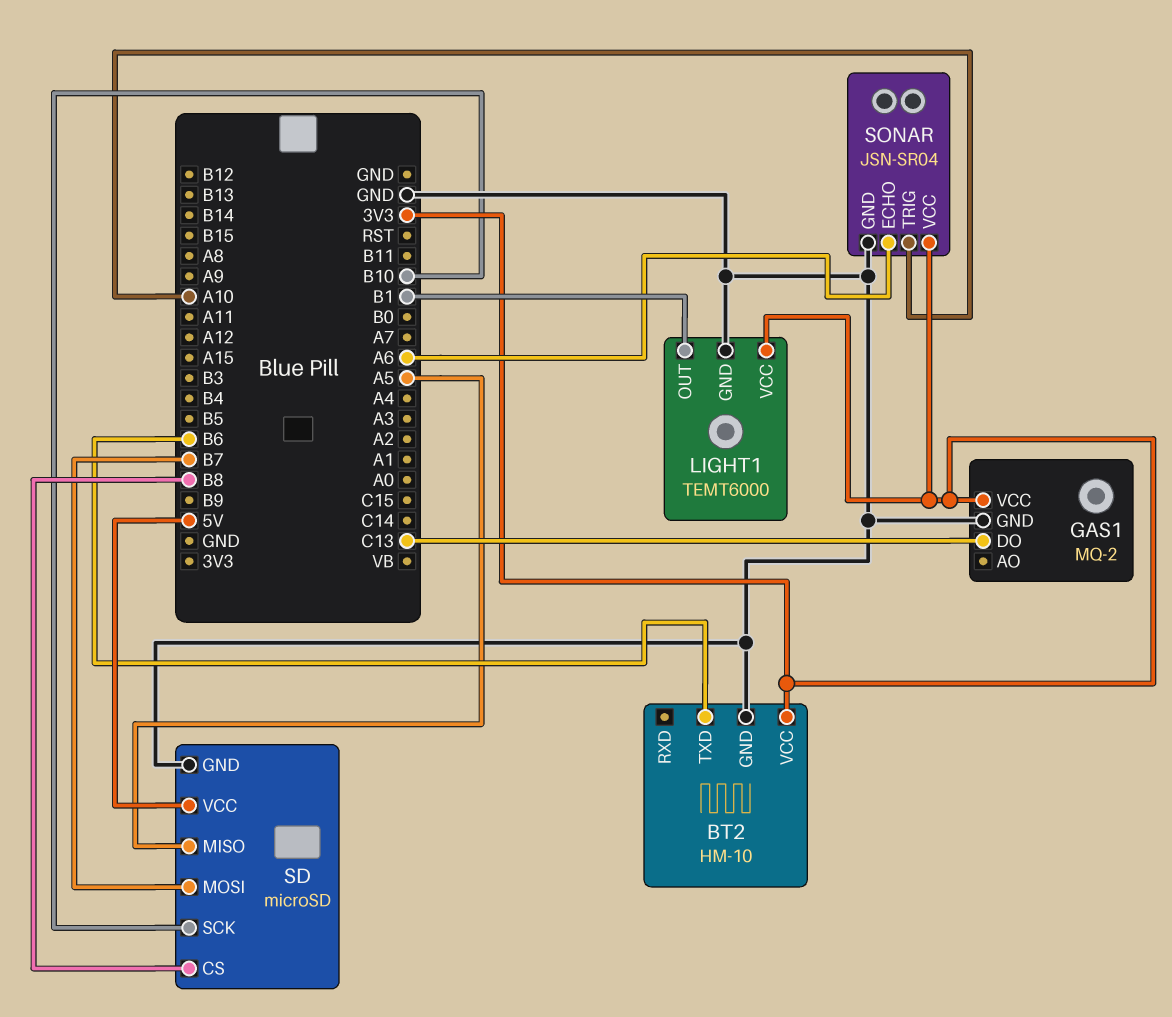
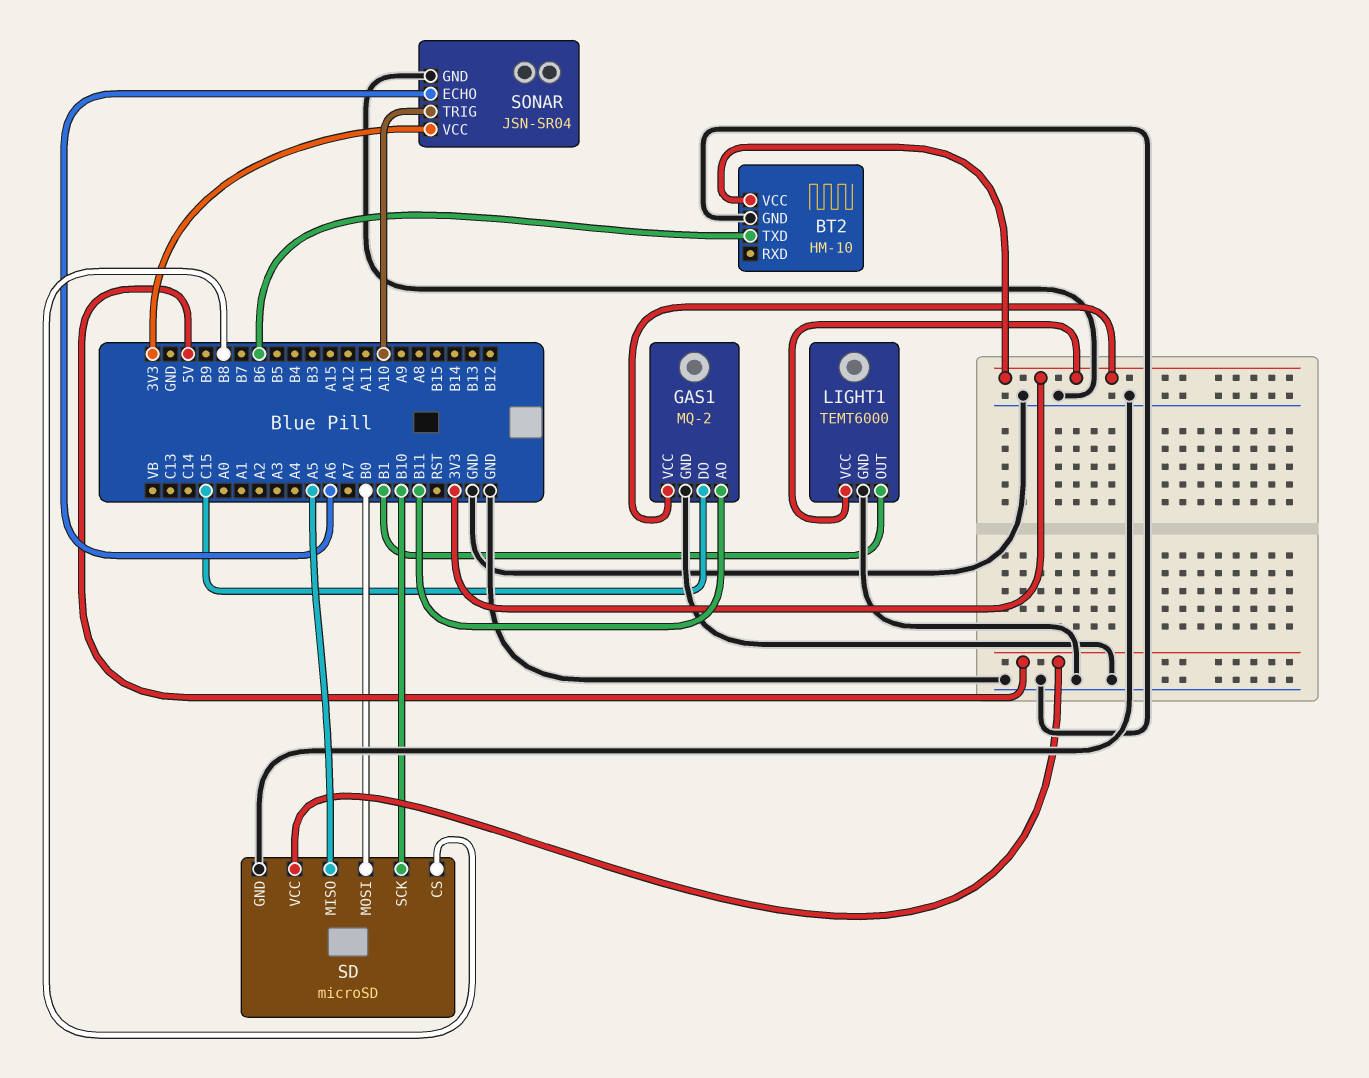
GAS1 pin AO: none -> B11
GAS1 pin DO: C13 -> C15
SD pin MOSI: B7 -> B0

